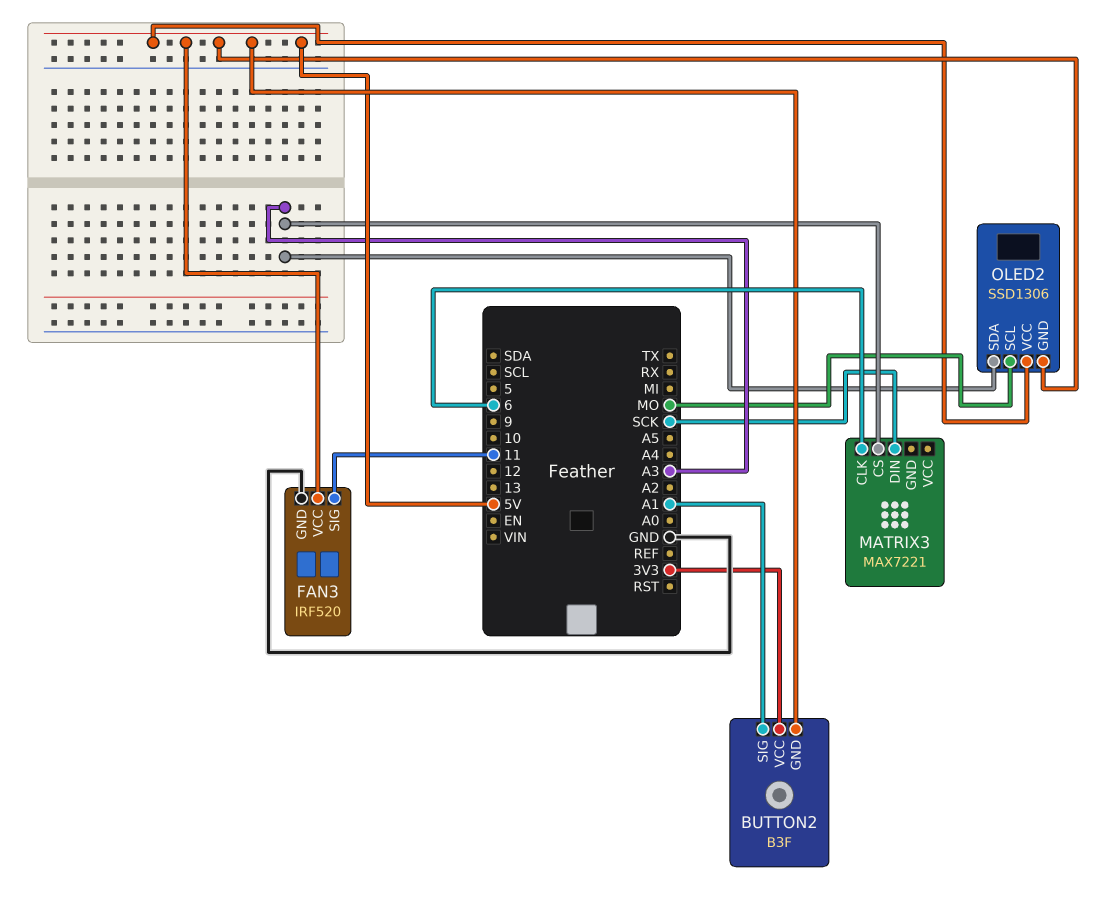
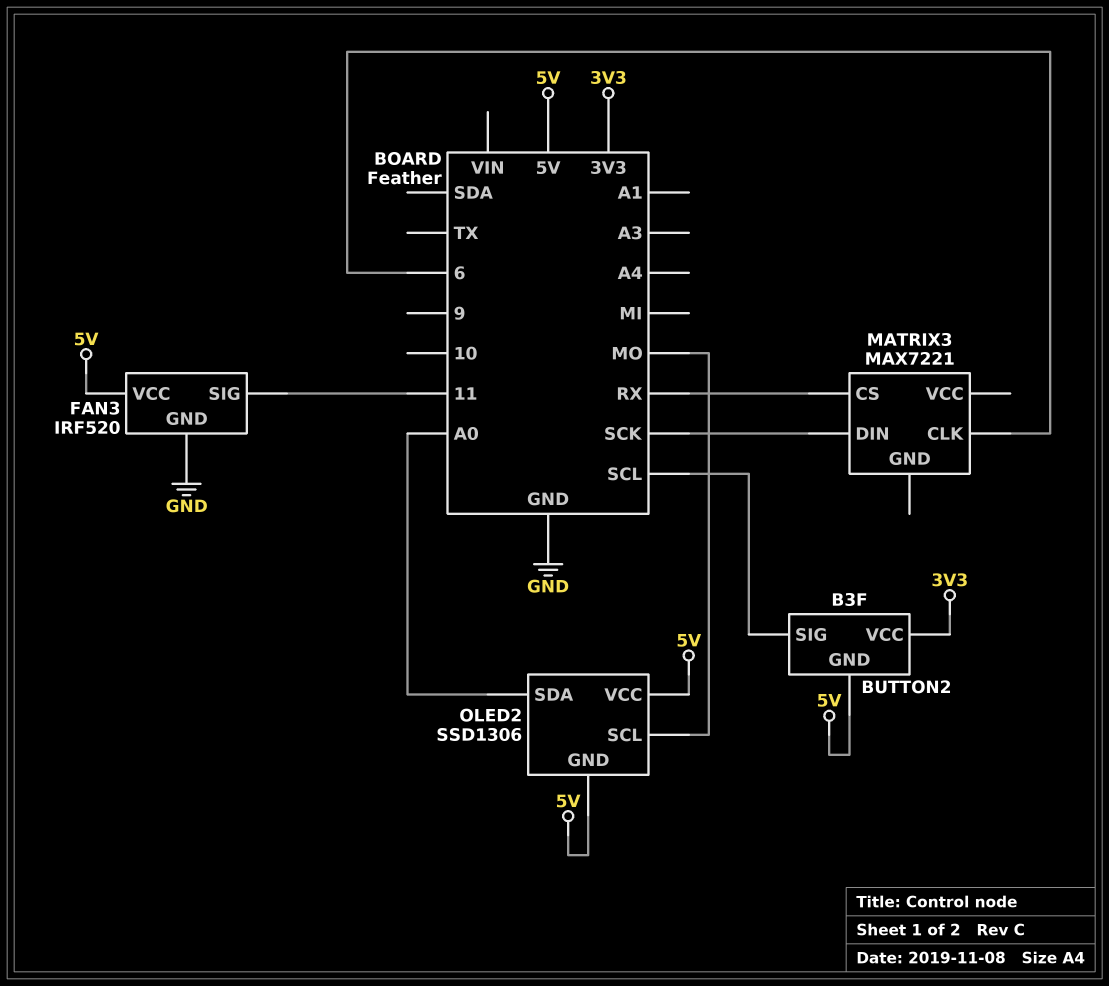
BUTTON2 pin SIG: A1 -> SCL
MATRIX3 pin CS: A3 -> RX
OLED2 pin SDA: A3 -> A0

